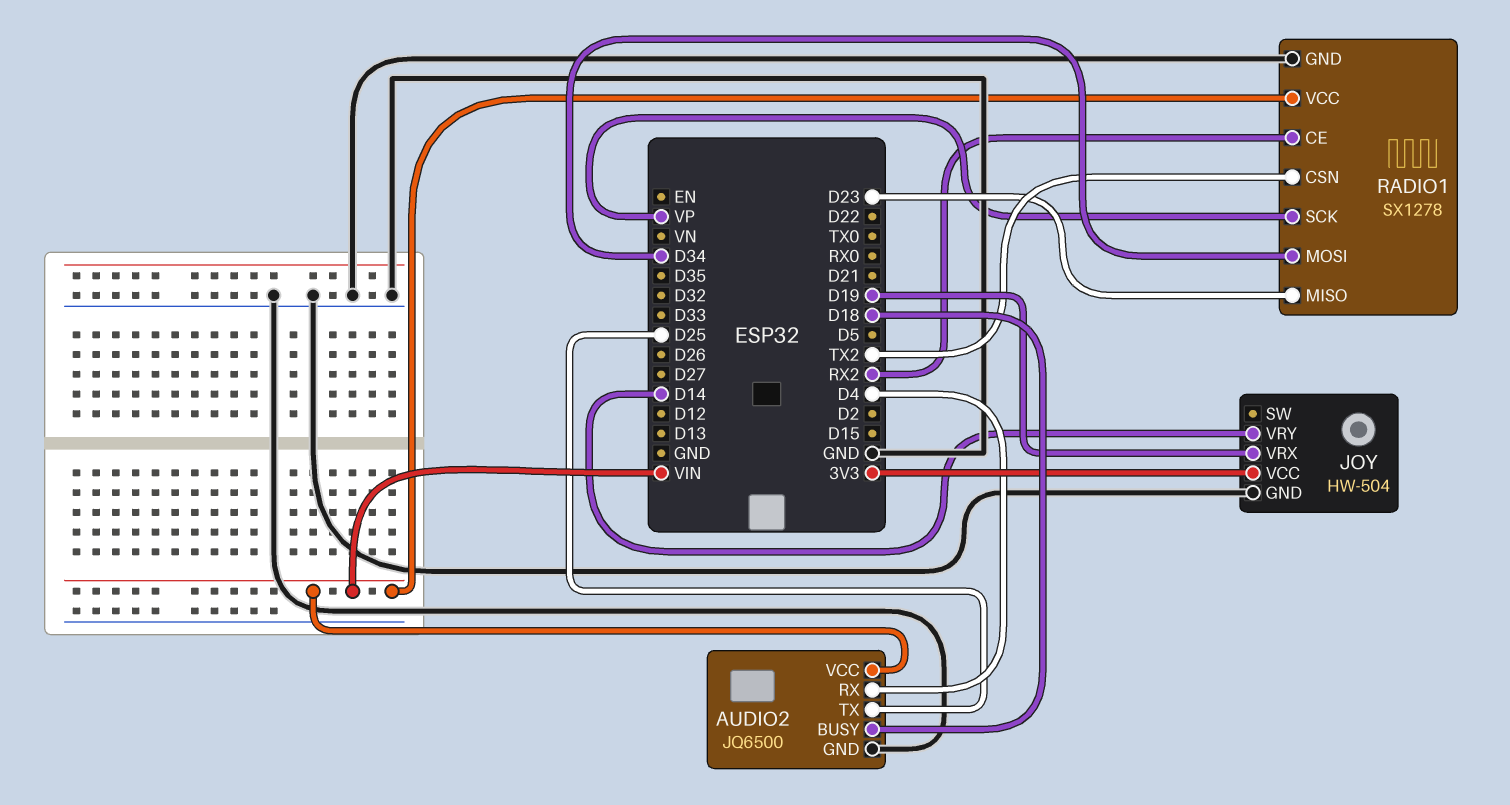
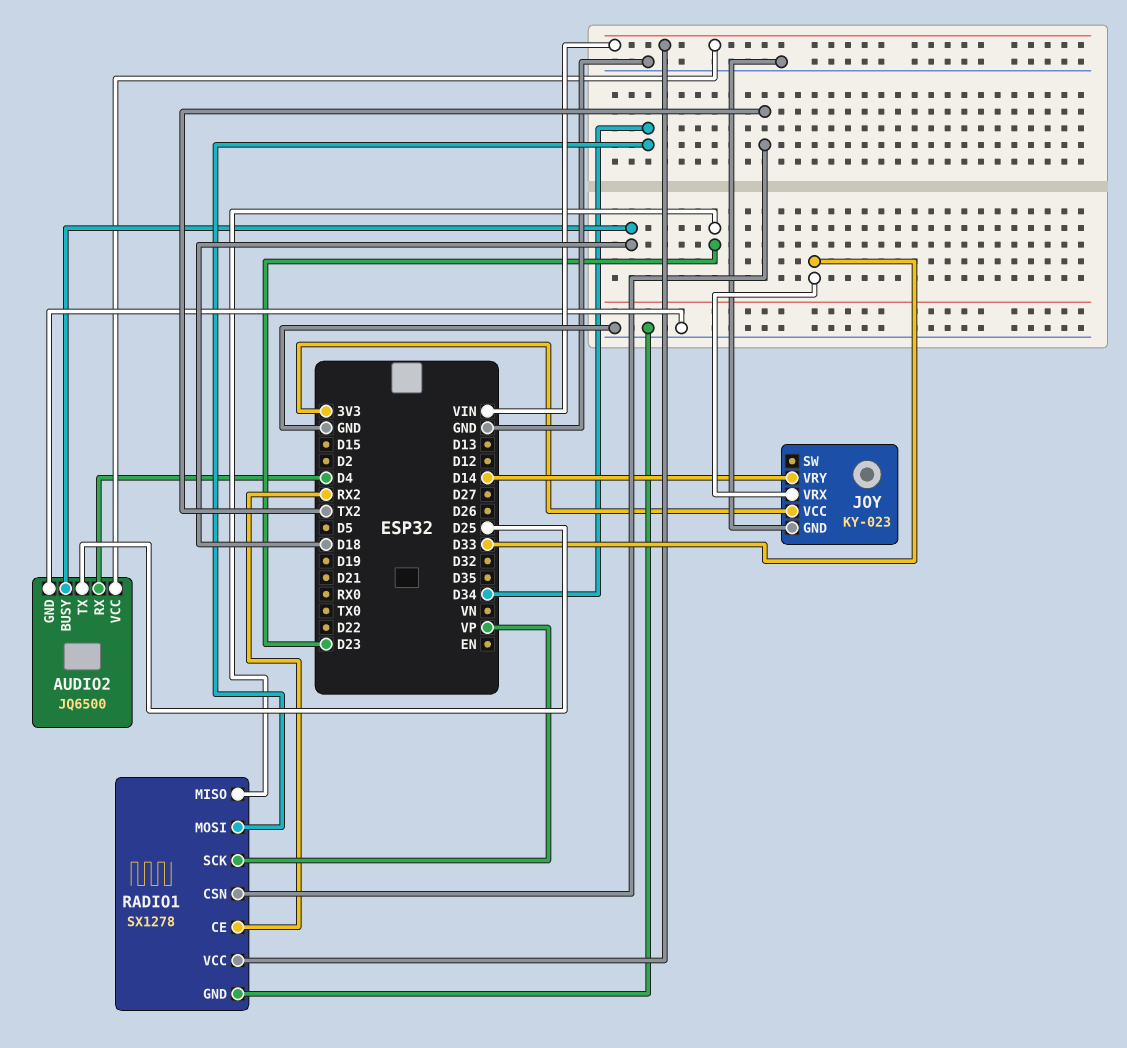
JOY: HW-504 -> KY-023
JOY pin VRX: D19 -> D33

